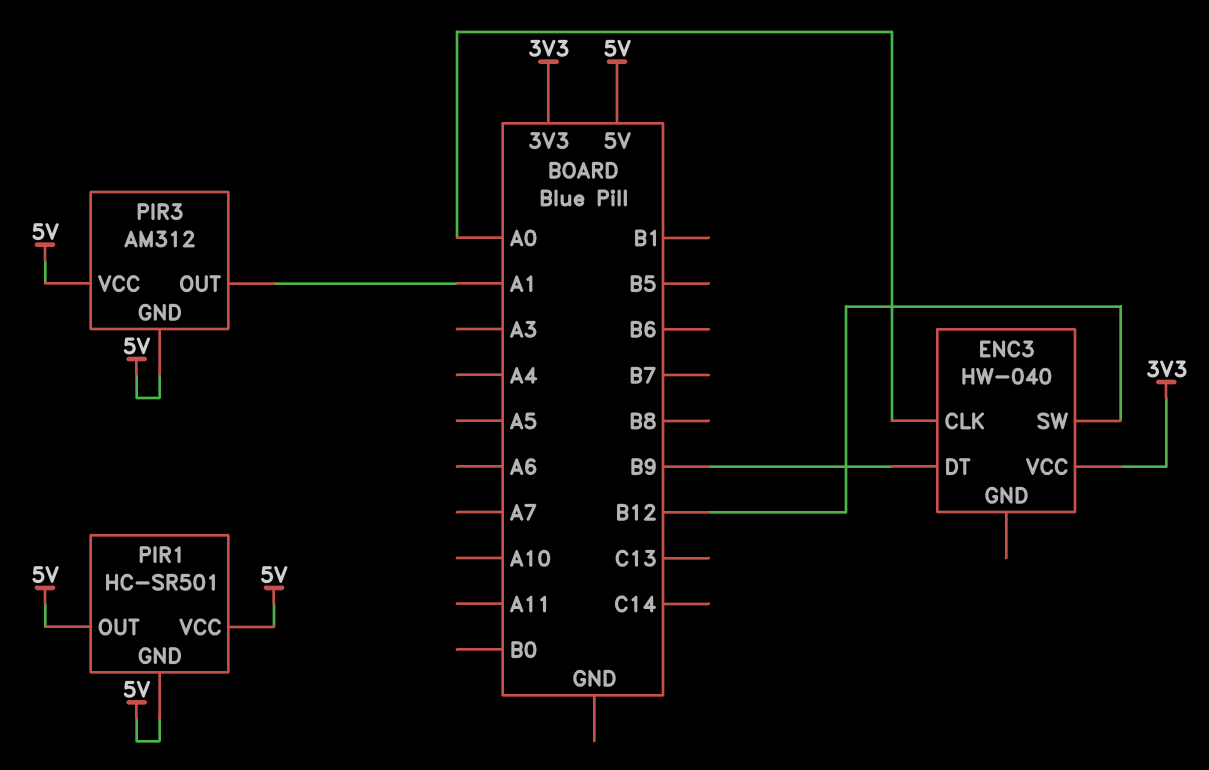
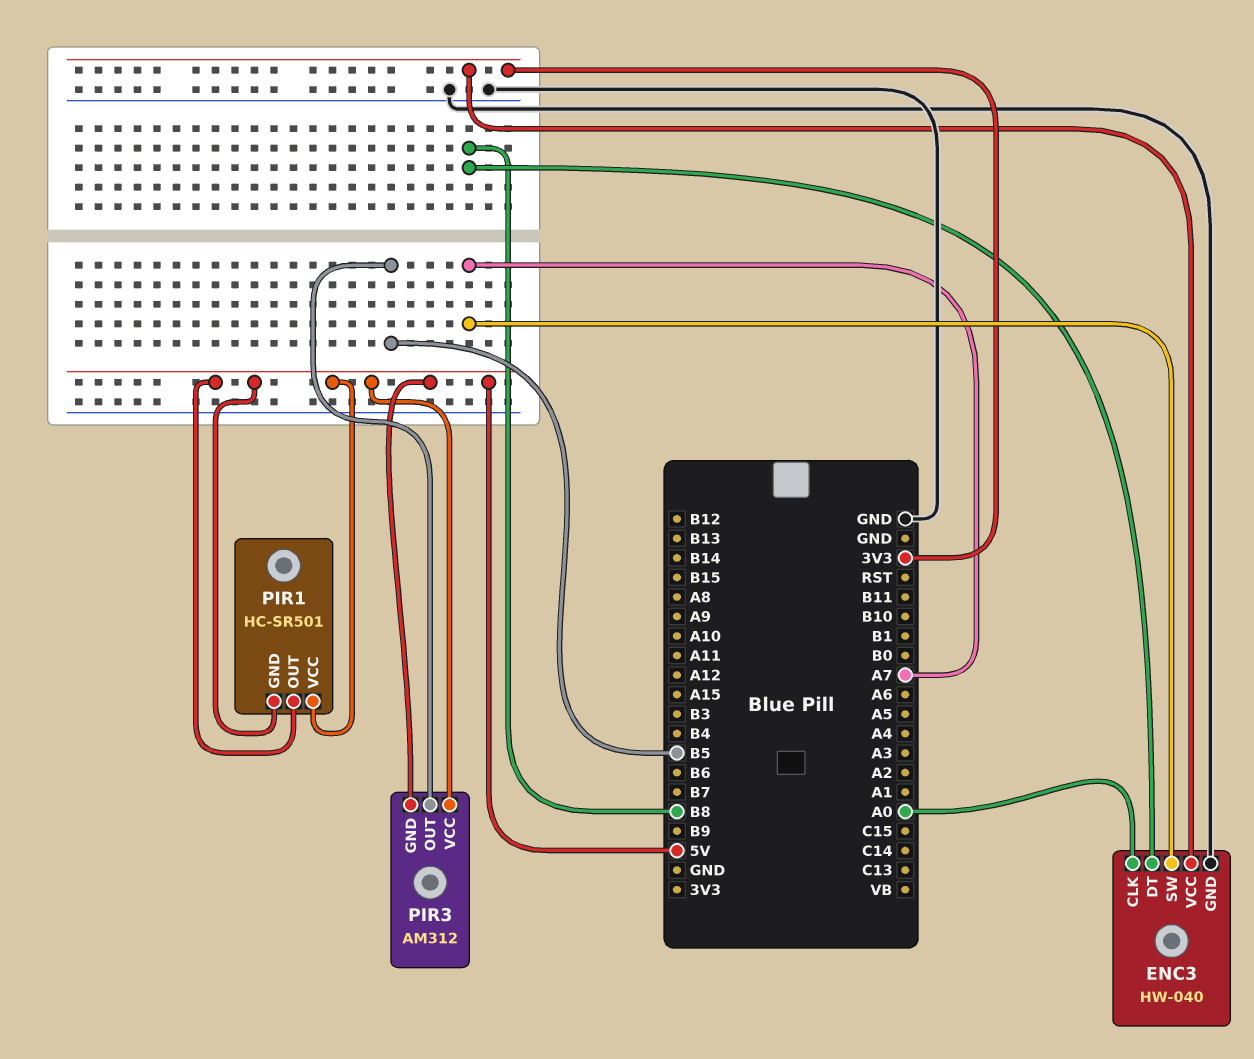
ENC3 pin DT: B9 -> B8
ENC3 pin GND: none -> GND
ENC3 pin SW: B12 -> A7
PIR3 pin OUT: A1 -> B5

